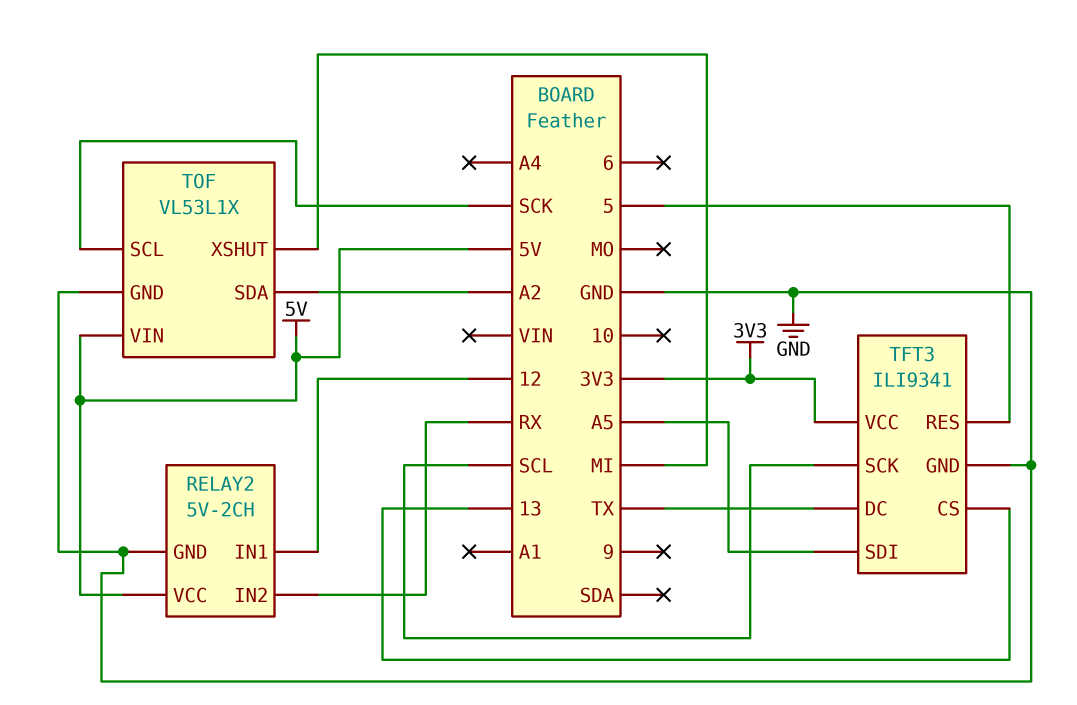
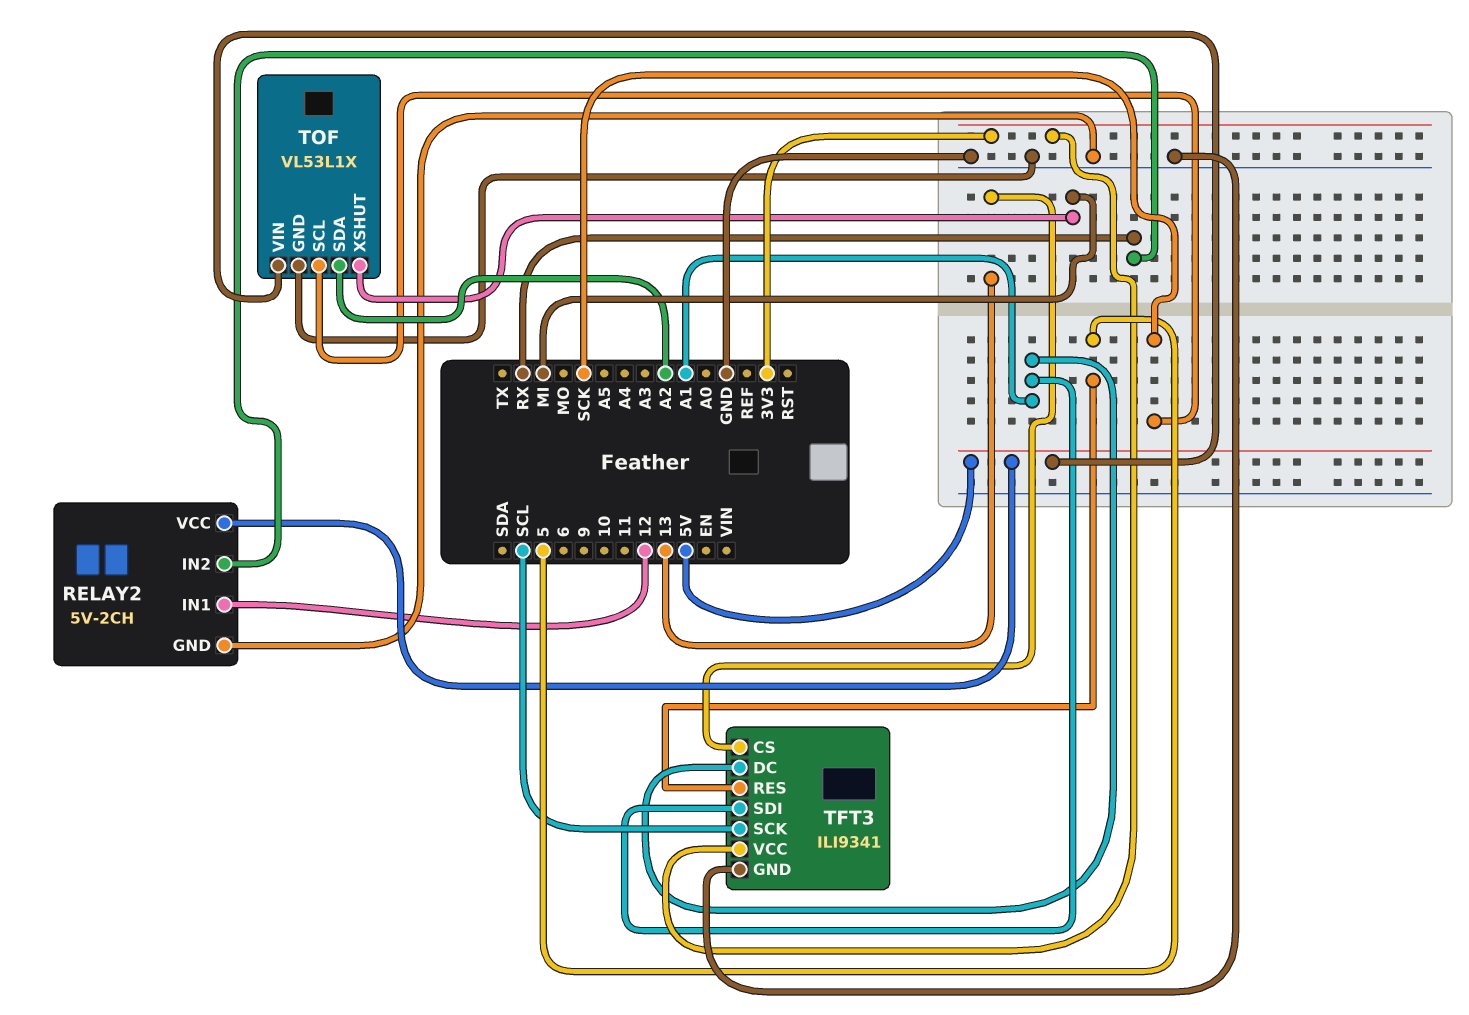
TFT3 pin DC: TX -> A1
TFT3 pin SDI: A5 -> A1

